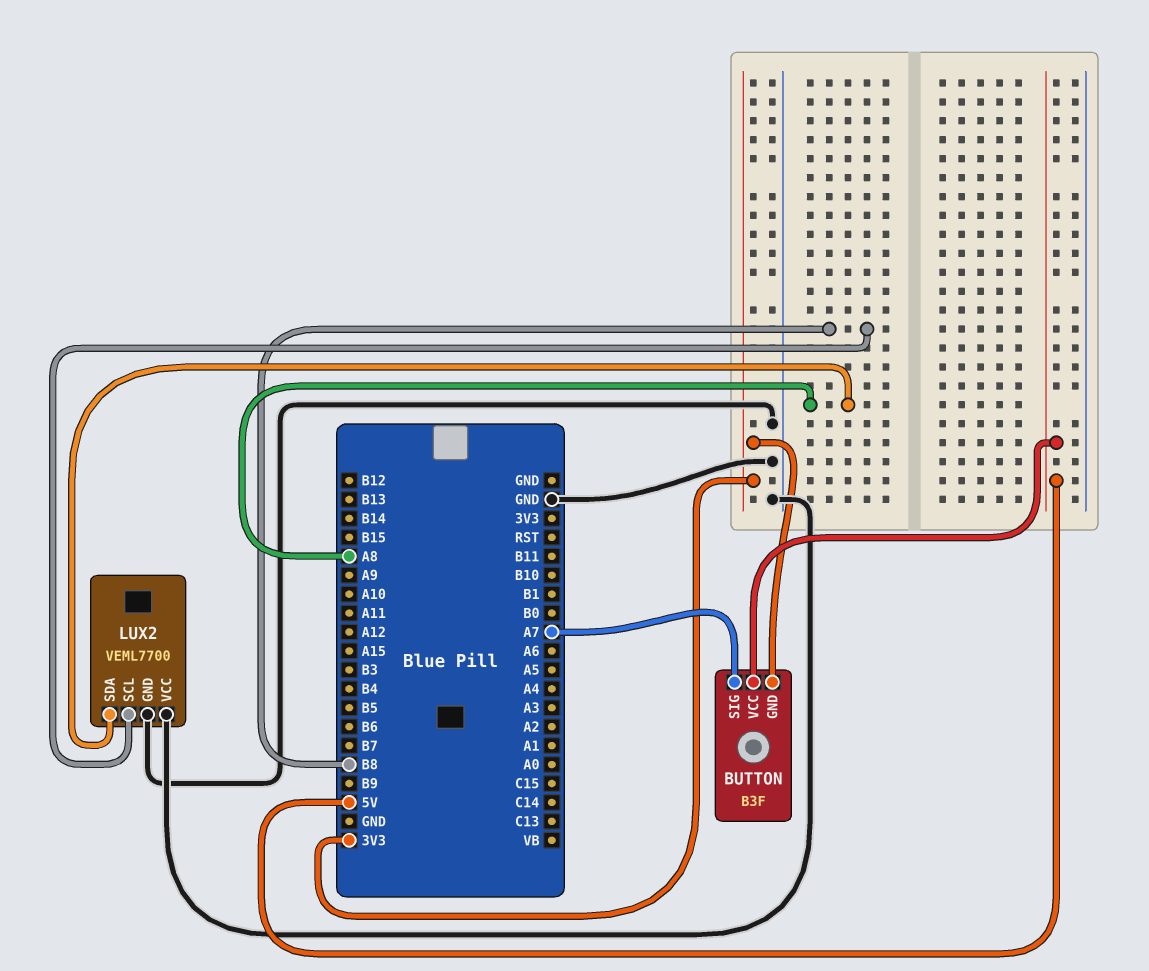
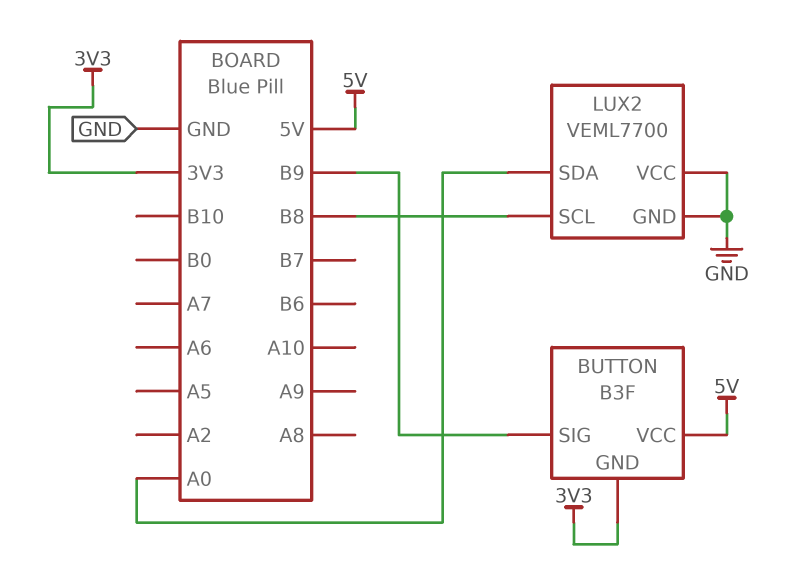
BUTTON pin SIG: A7 -> B9
LUX2 pin SDA: A8 -> A0

